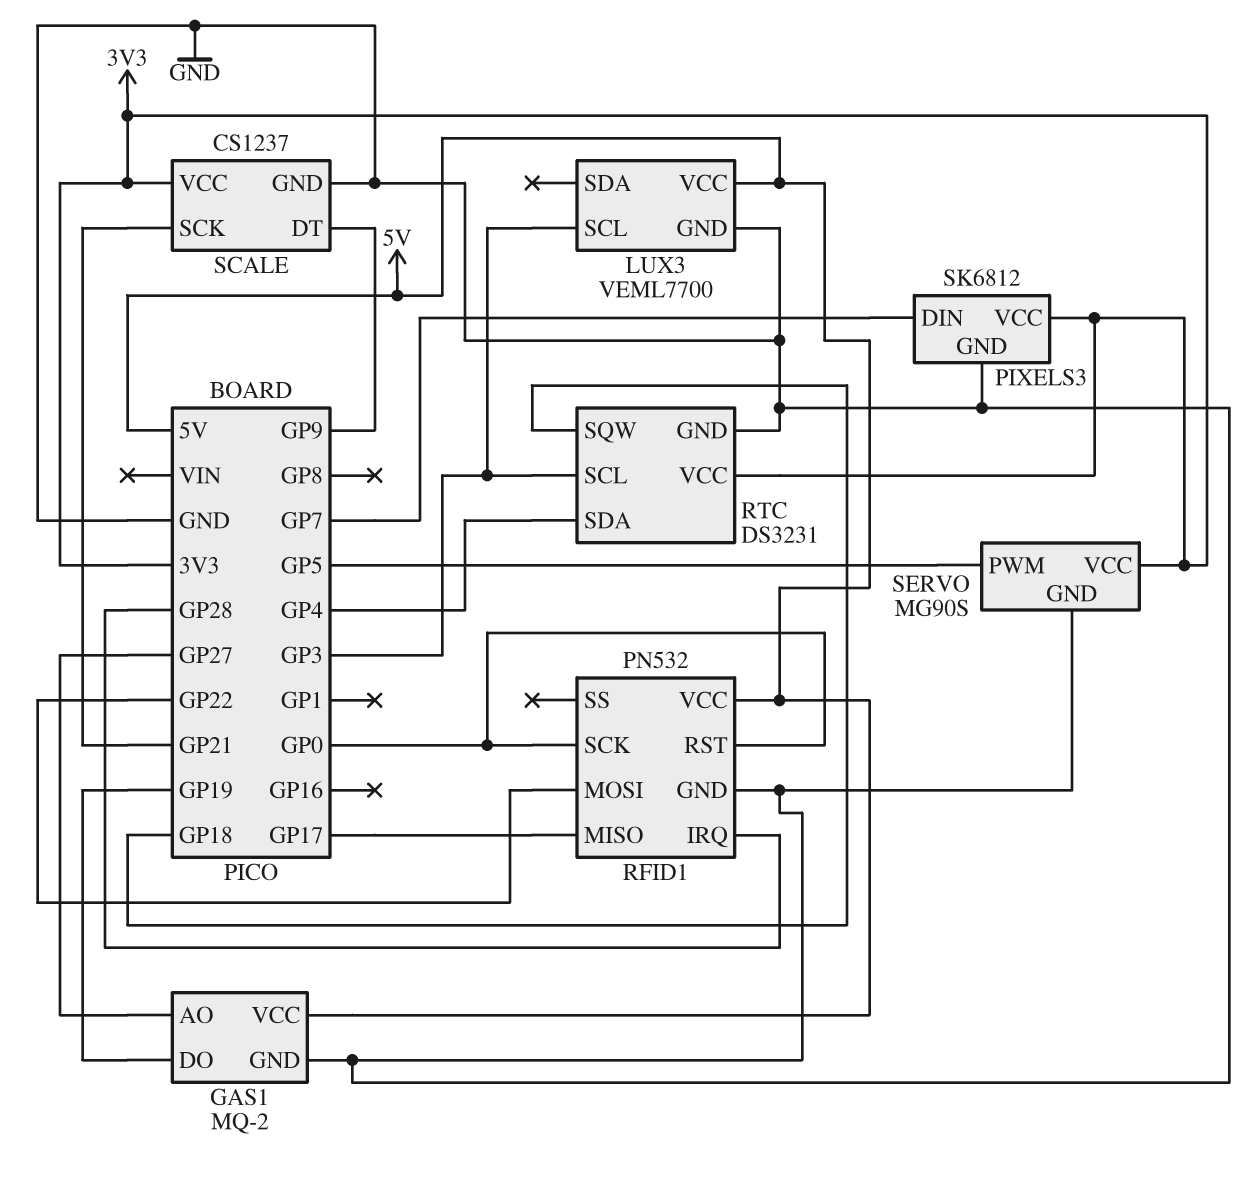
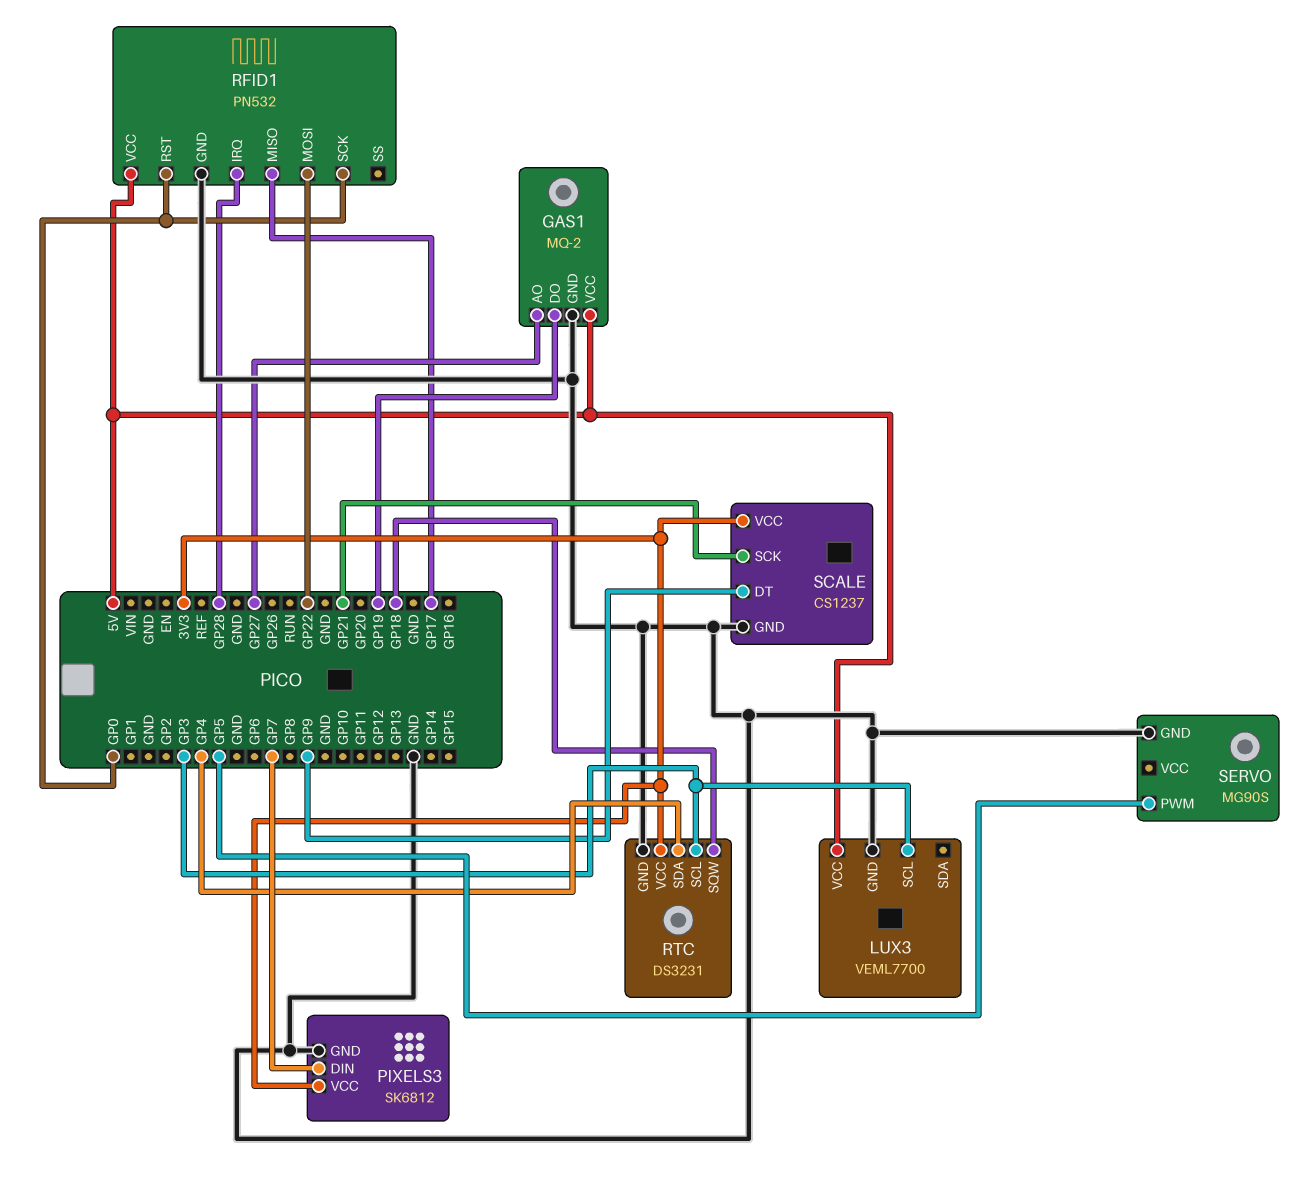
SERVO pin VCC: 3V3 -> none

